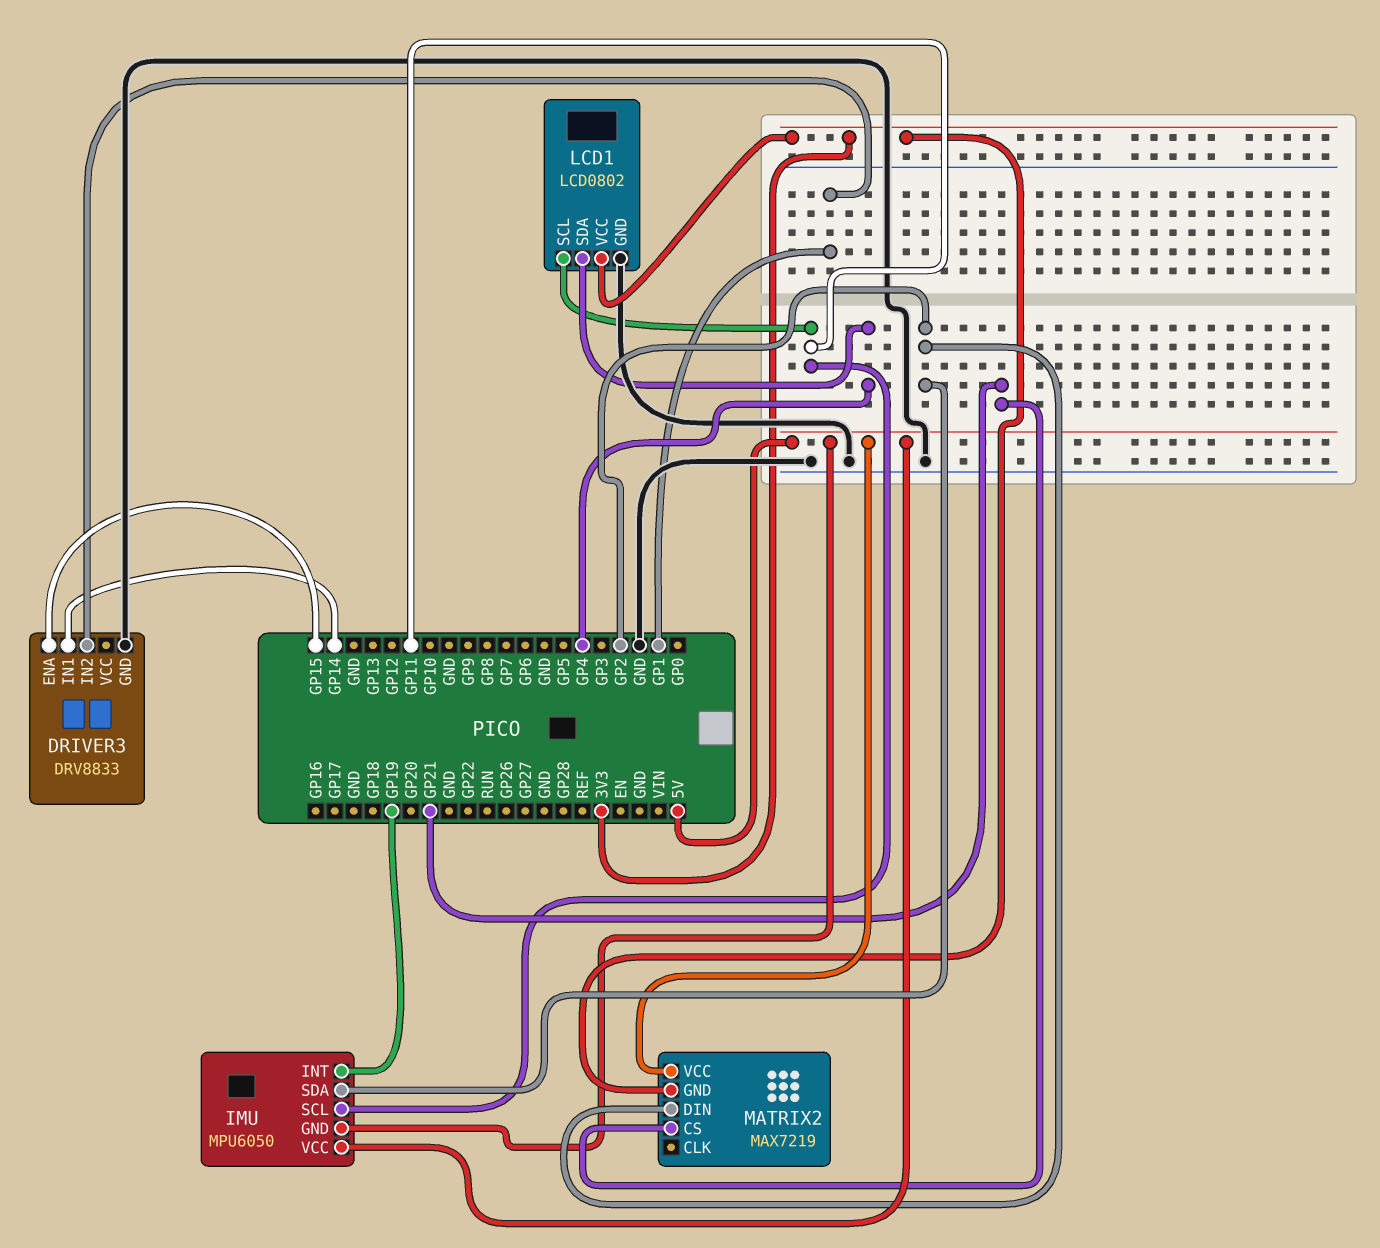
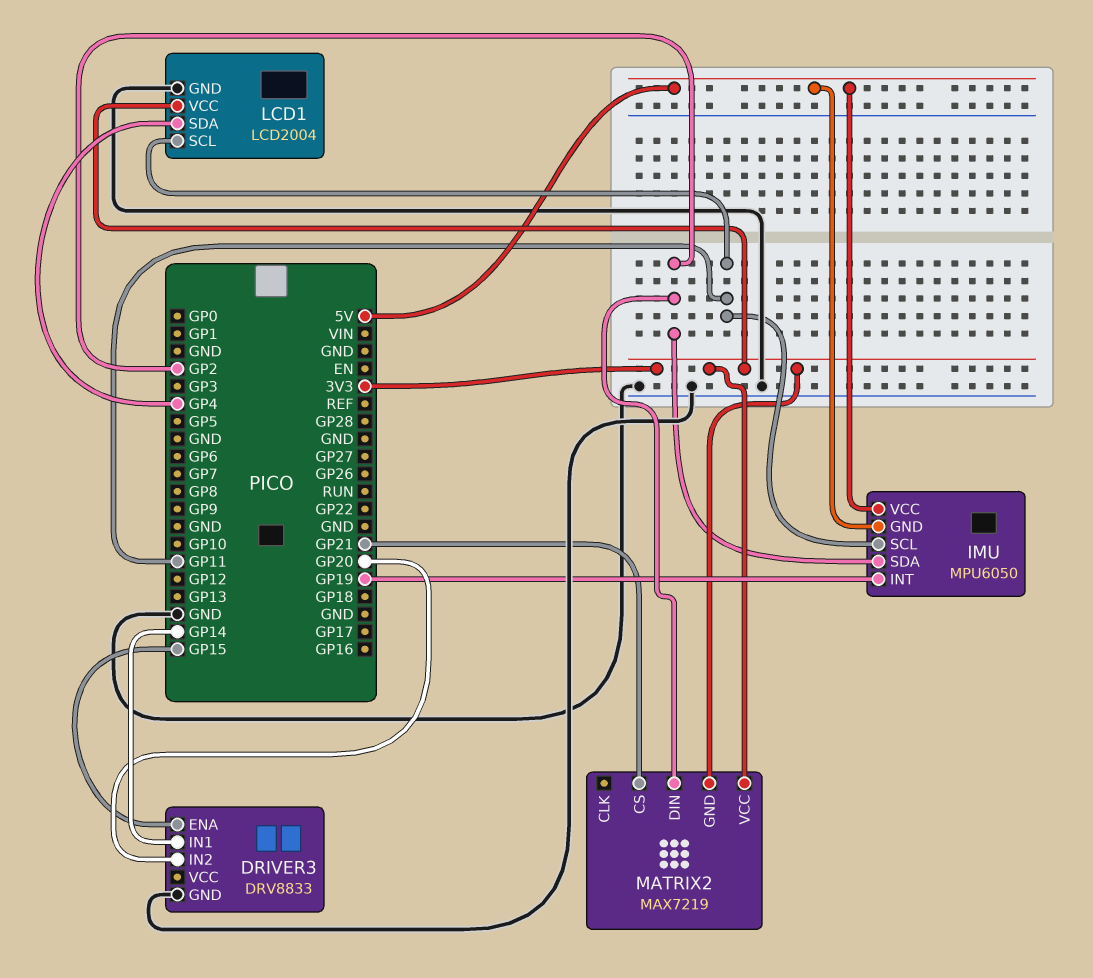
DRIVER3 pin IN2: GP1 -> GP20
LCD1: LCD0802 -> LCD2004
MATRIX2 pin VCC: 5V -> 3V3

